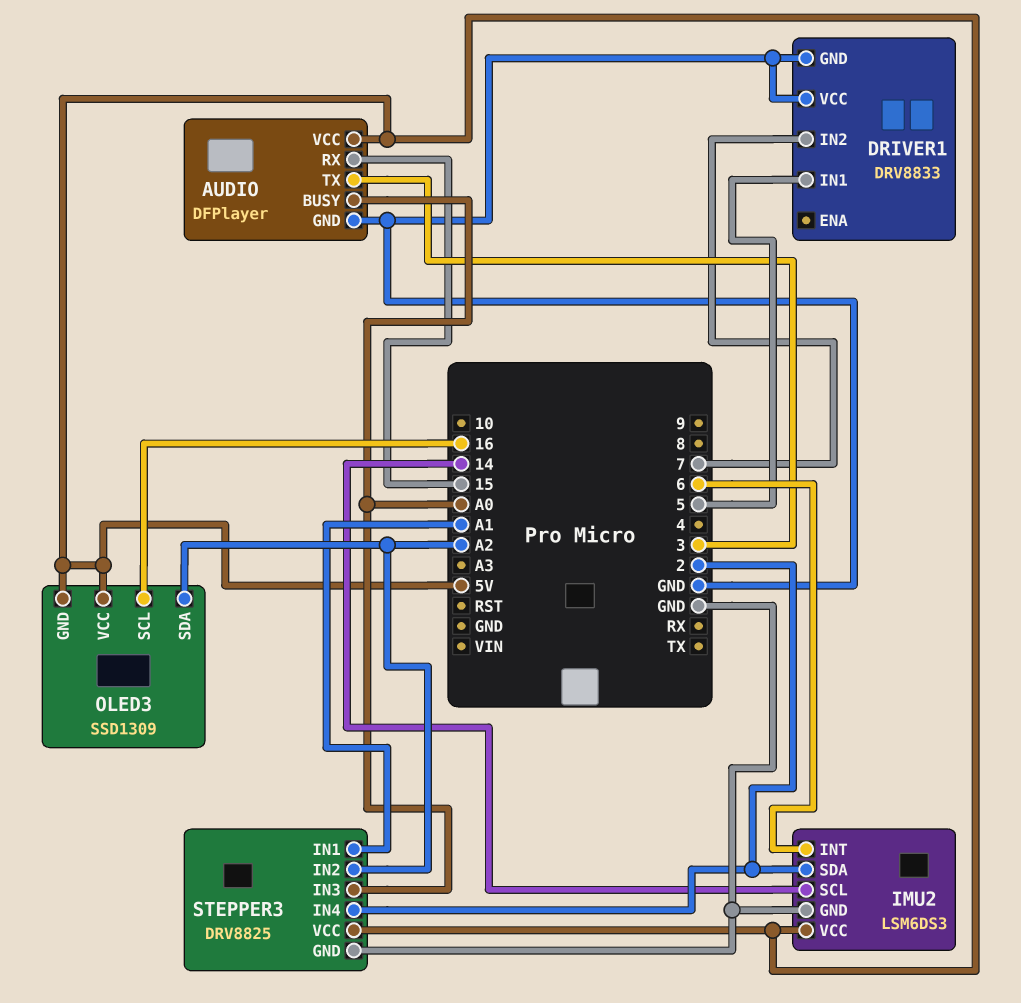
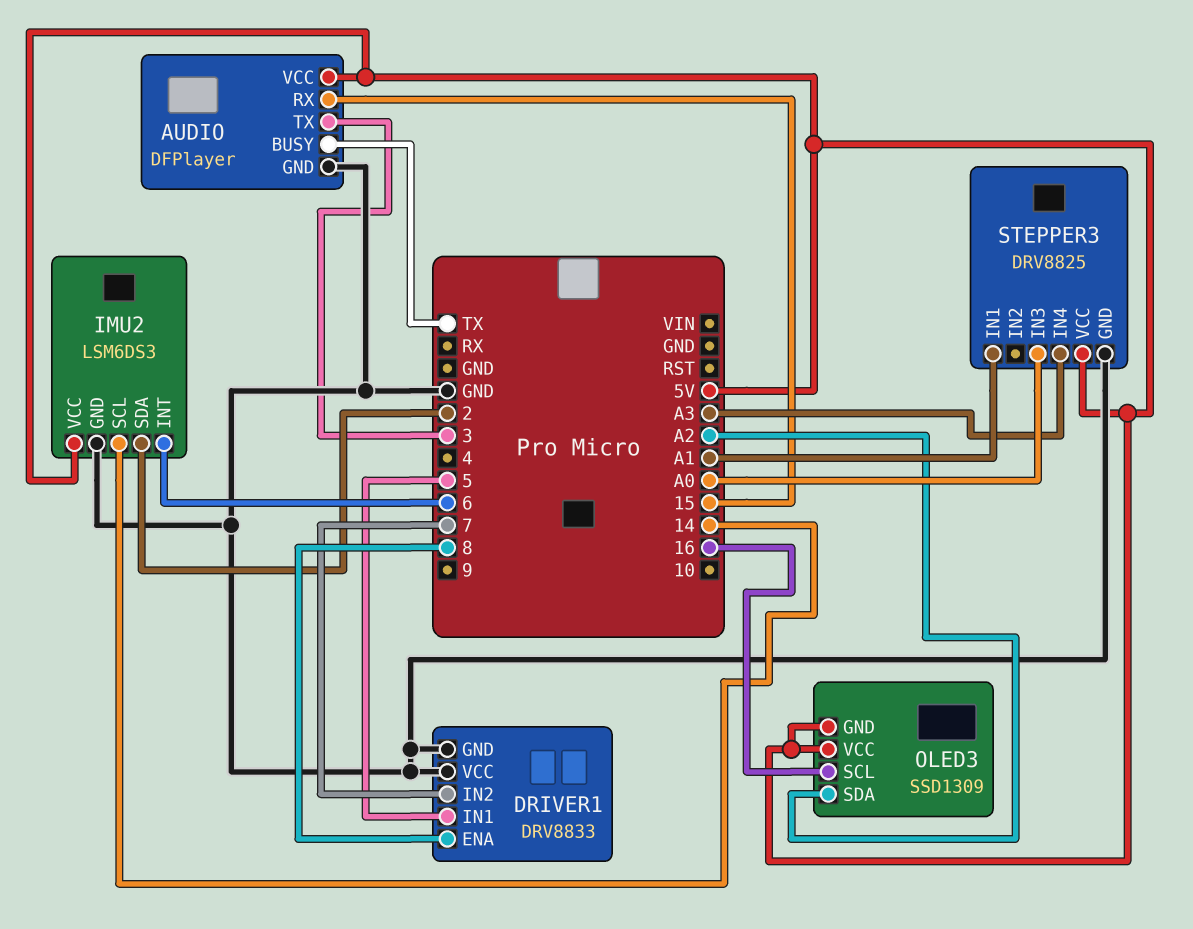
AUDIO pin BUSY: A0 -> TX
DRIVER1 pin ENA: none -> 8
STEPPER3 pin IN2: A2 -> none
STEPPER3 pin IN4: 2 -> A3

